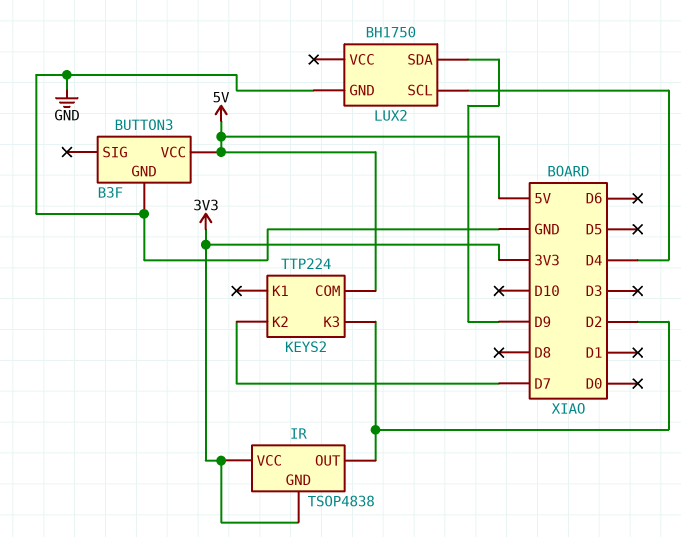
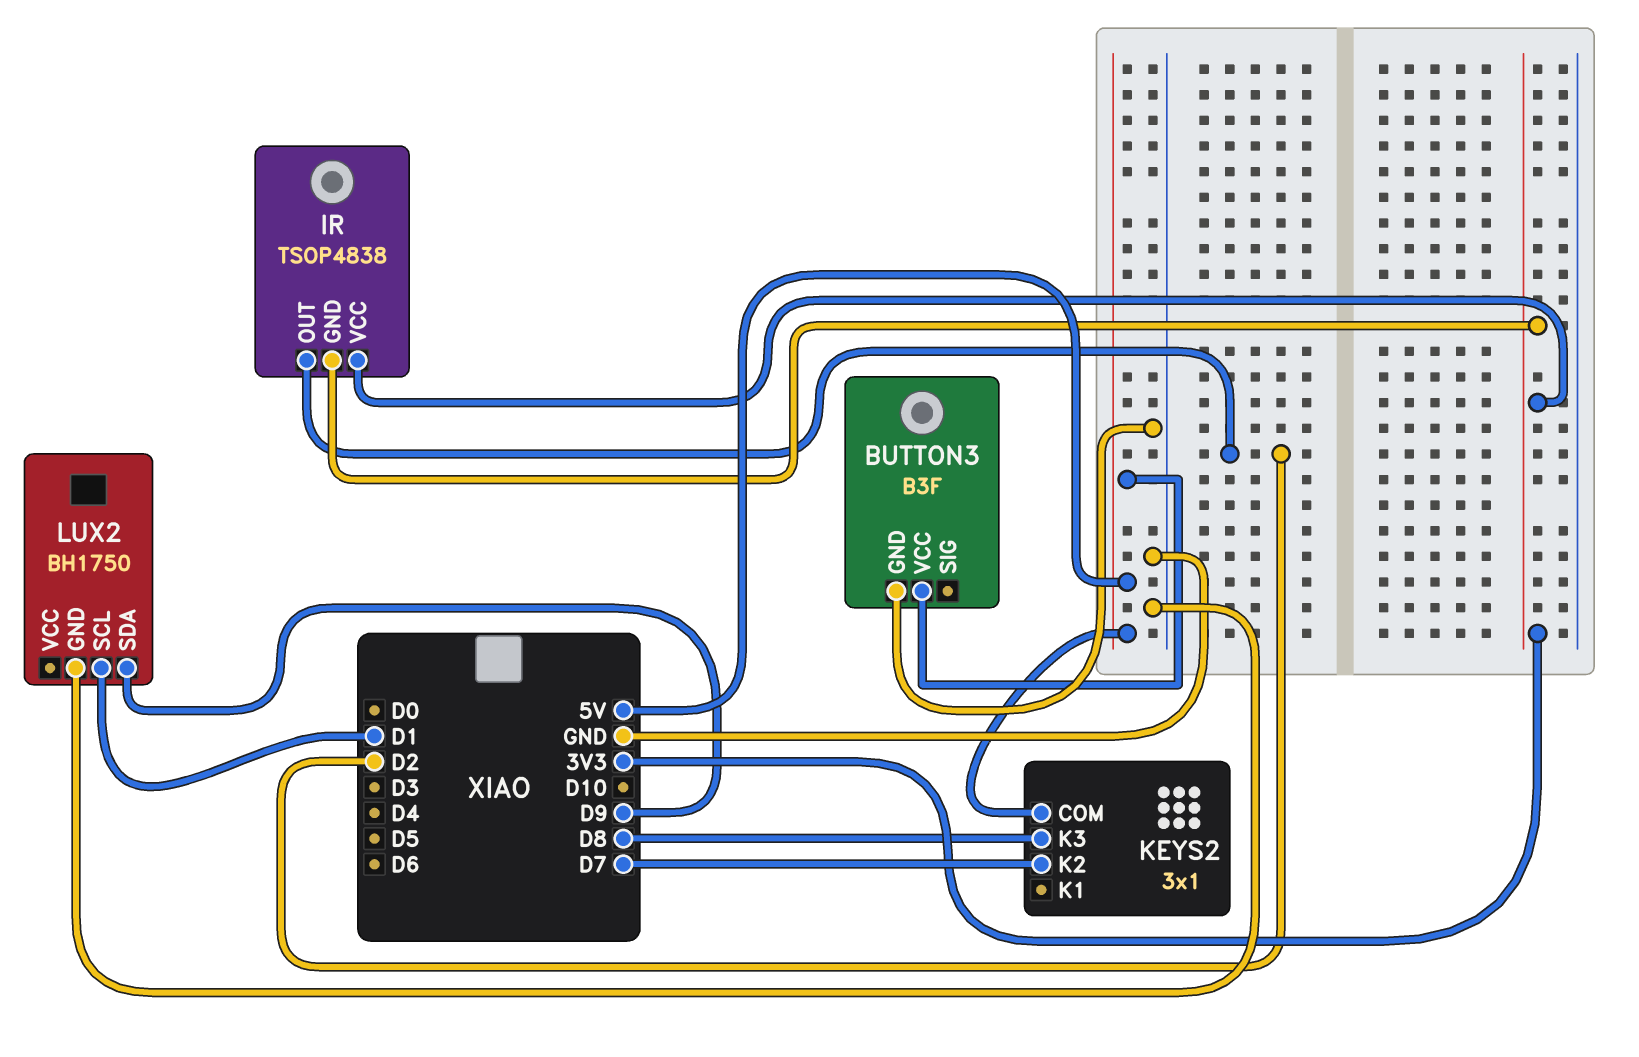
KEYS2: TTP224 -> 3x1
KEYS2 pin K3: D2 -> D8
LUX2 pin SCL: D4 -> D1

